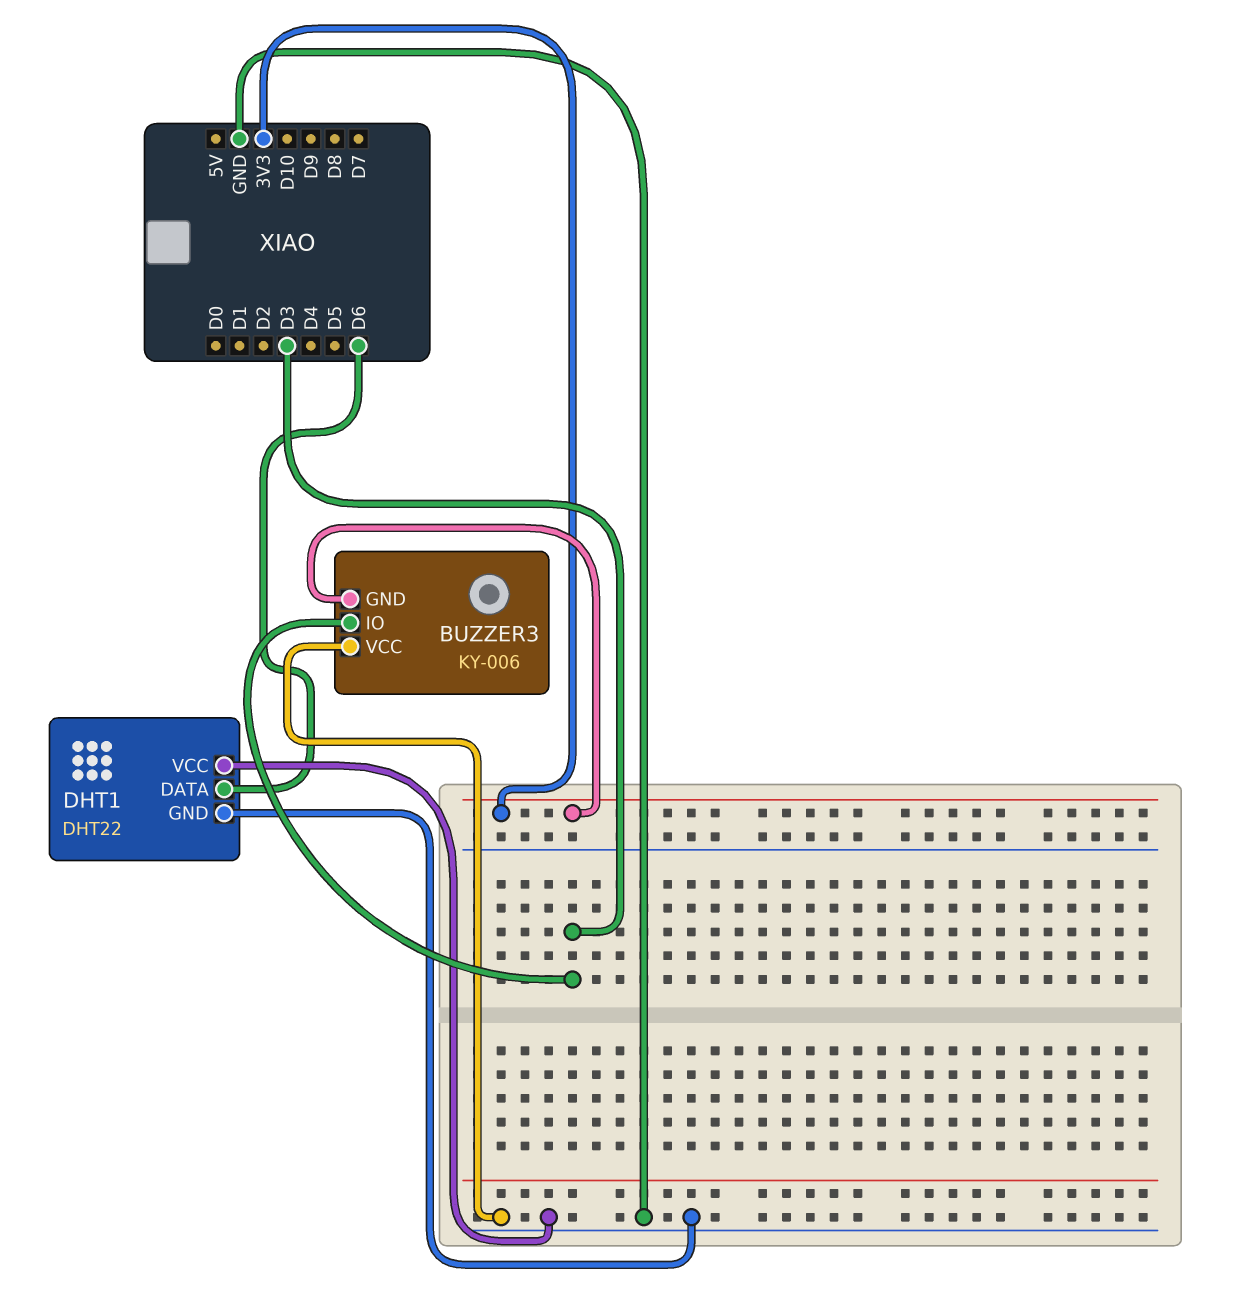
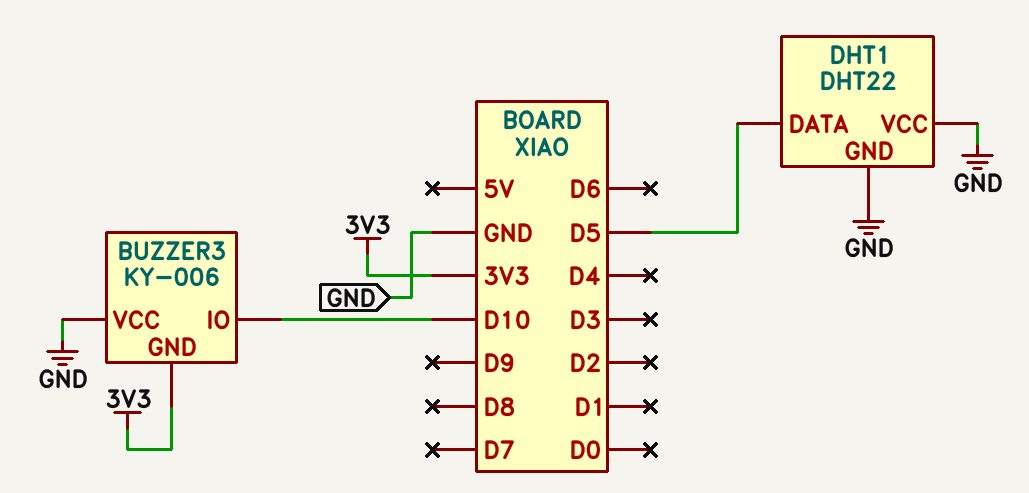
BUZZER3 pin IO: D3 -> D10
DHT1 pin DATA: D6 -> D5

